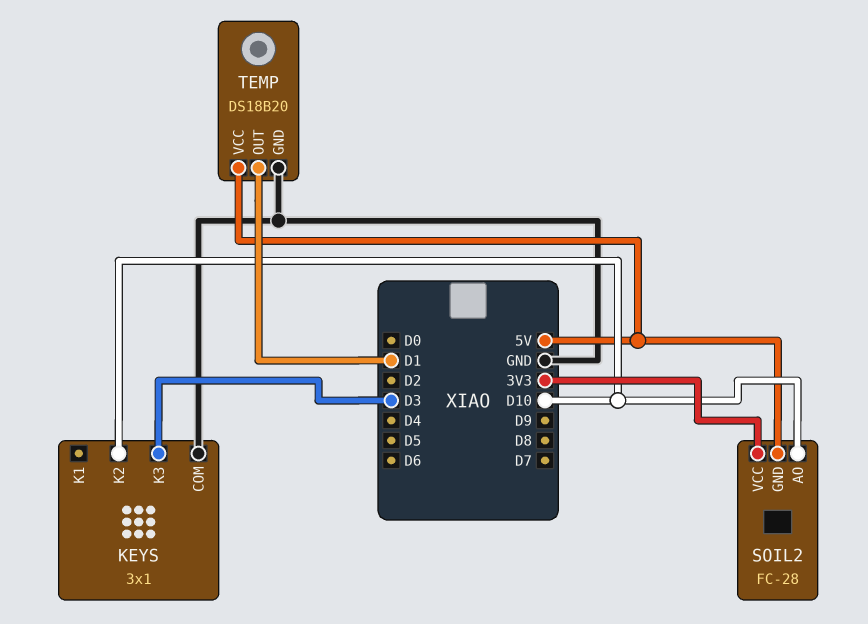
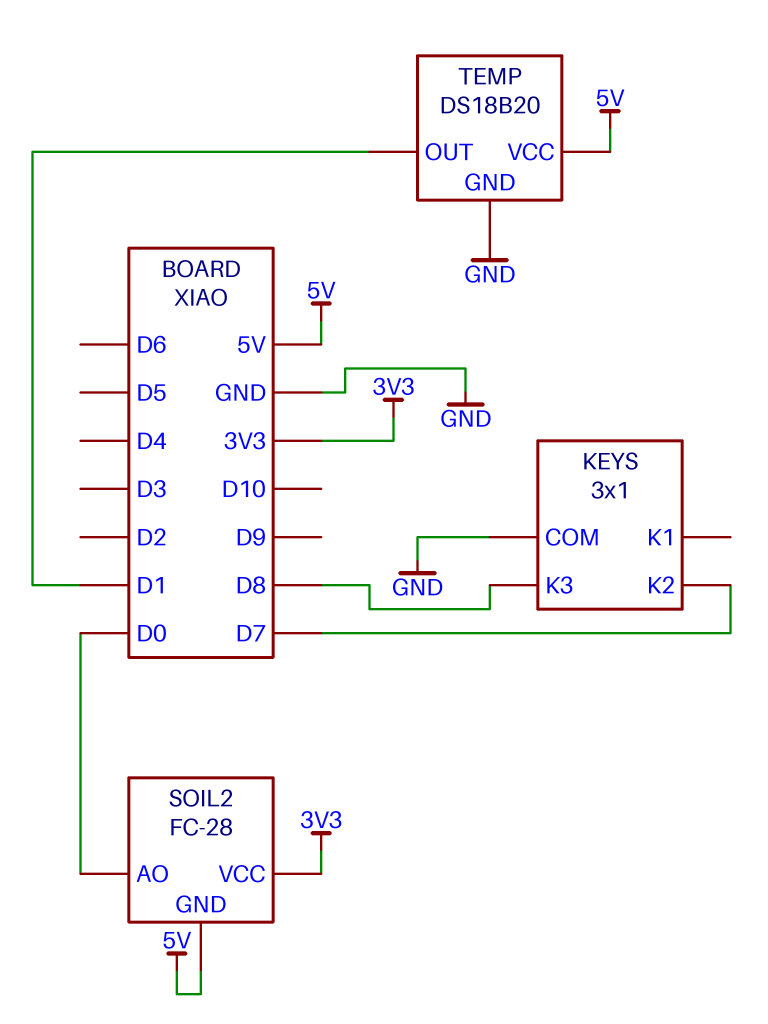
KEYS pin K2: D10 -> D7
KEYS pin K3: D3 -> D8
SOIL2 pin AO: D10 -> D0

